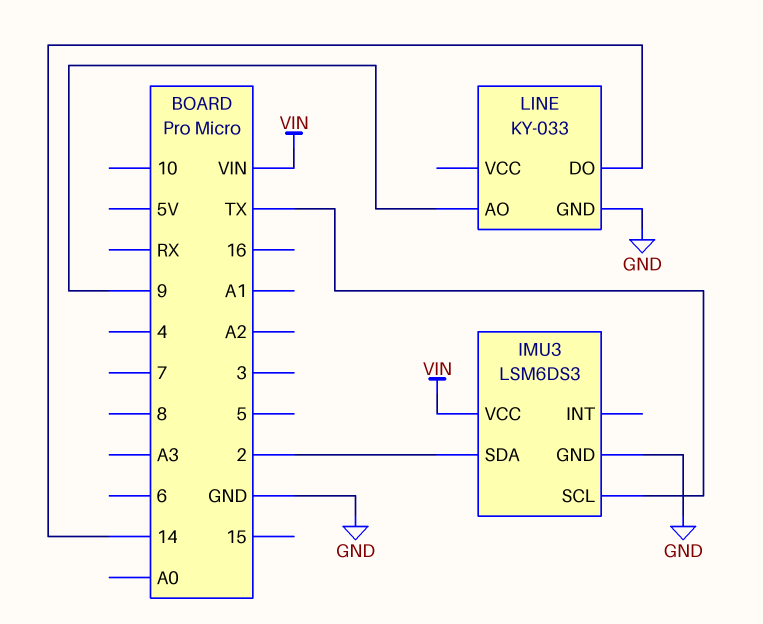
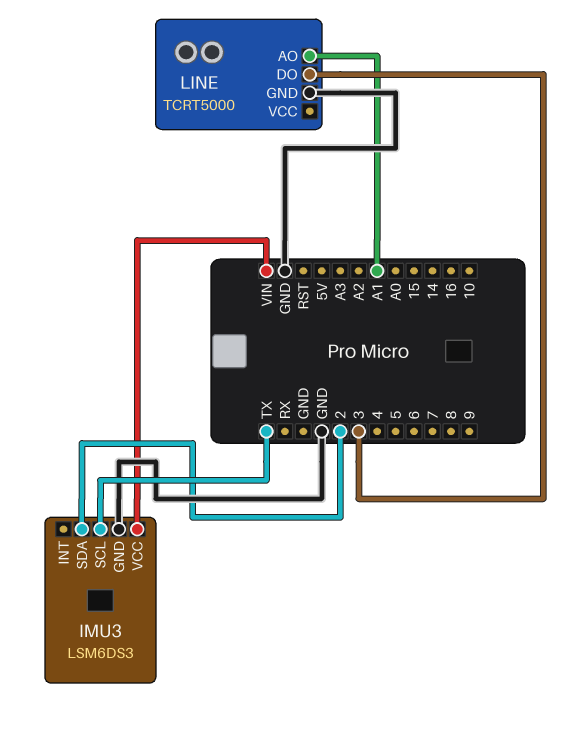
LINE: KY-033 -> TCRT5000
LINE pin AO: 9 -> A1
LINE pin DO: 14 -> 3

